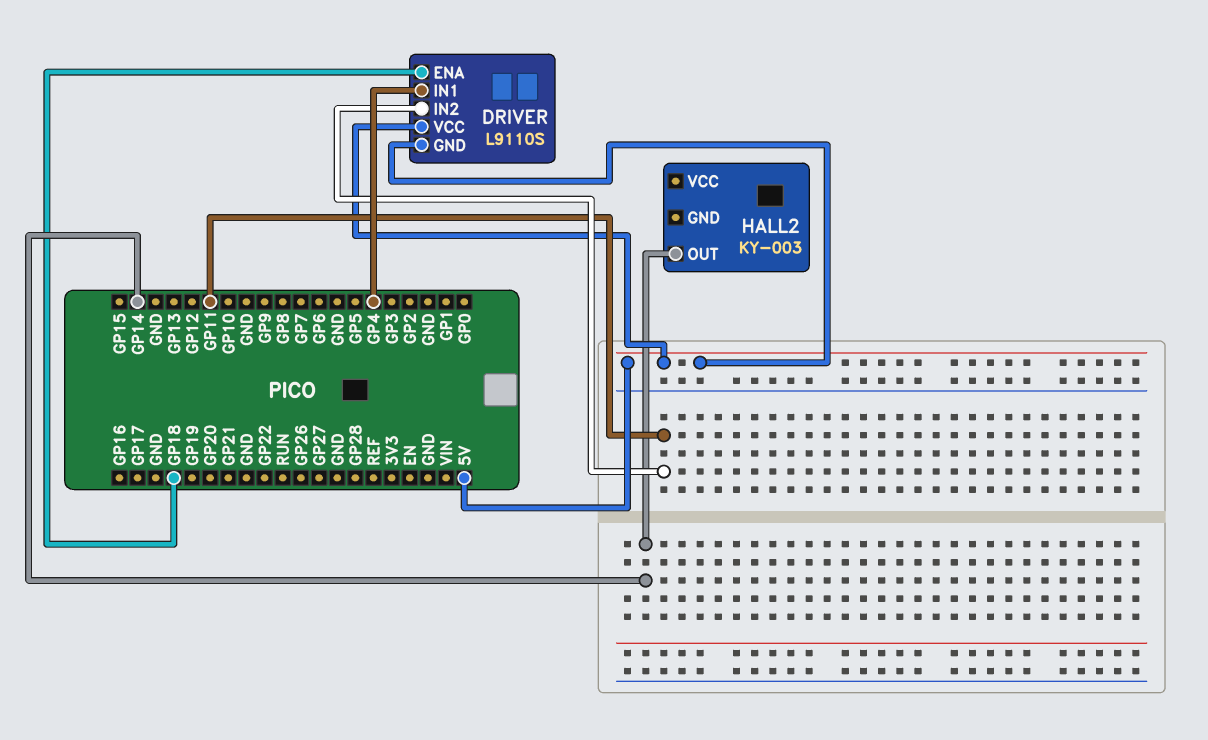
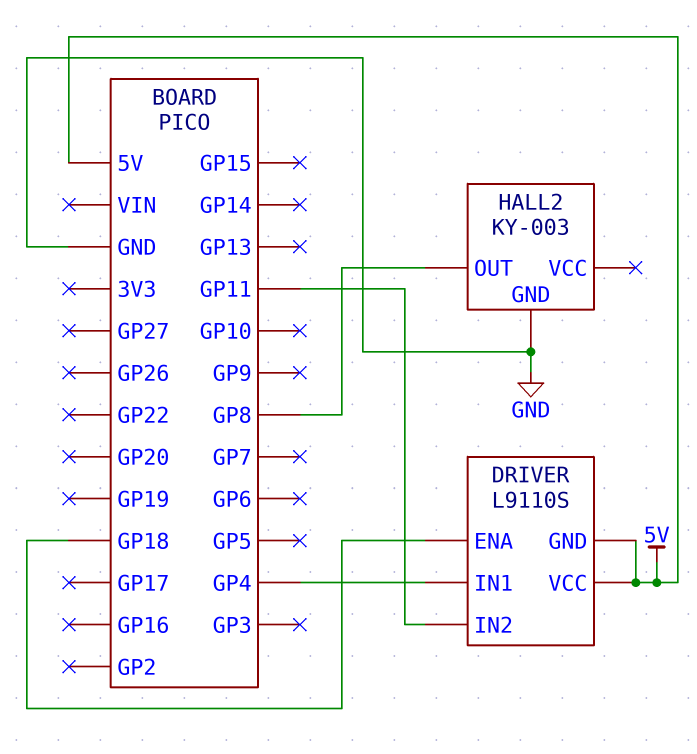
HALL2 pin GND: none -> GND
HALL2 pin OUT: GP14 -> GP8

